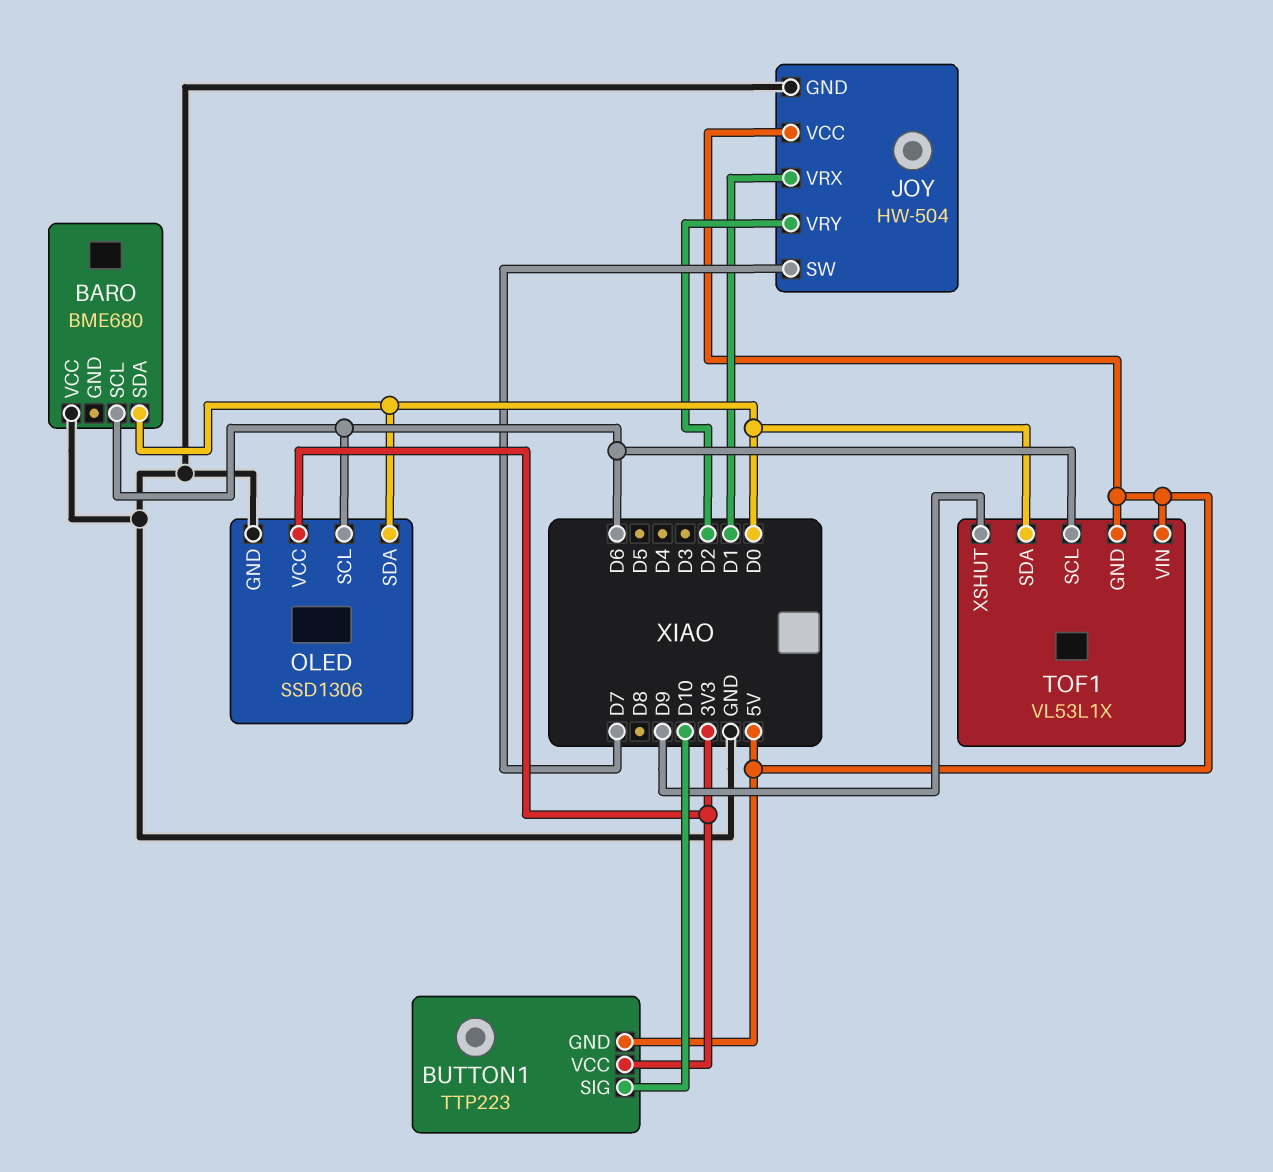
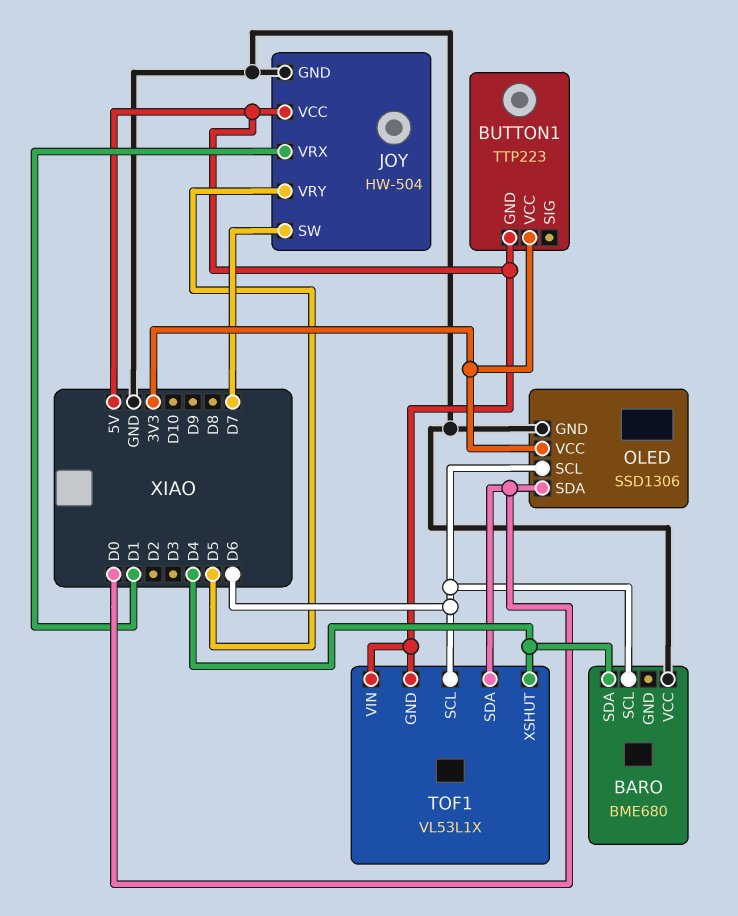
BARO pin SDA: D0 -> D4
BUTTON1 pin SIG: D10 -> none
JOY pin VRY: D2 -> D5
TOF1 pin XSHUT: D9 -> D4

